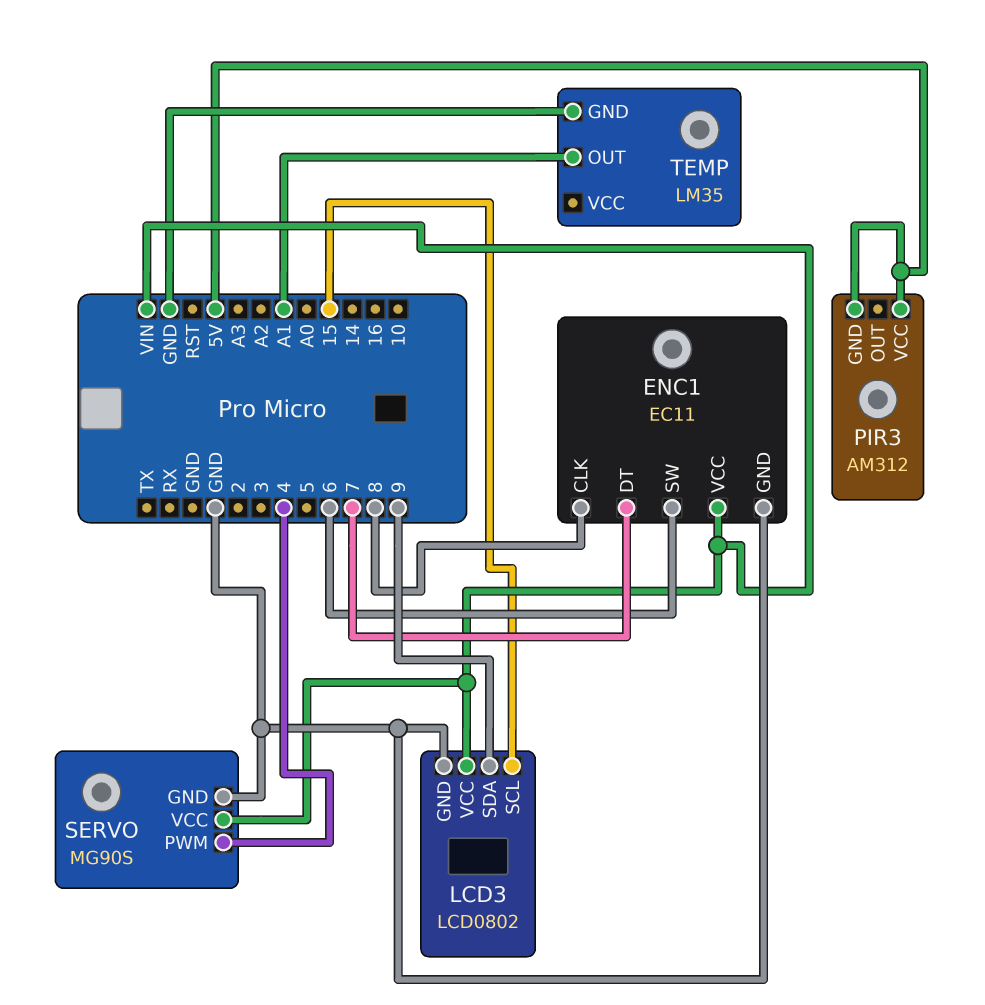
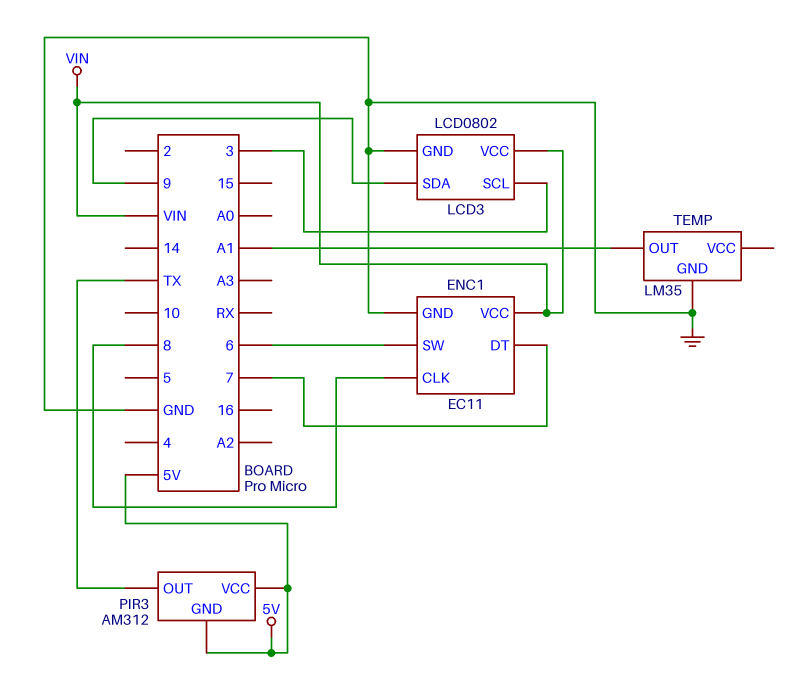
LCD3 pin SCL: 15 -> 3
PIR3 pin OUT: none -> TX
SERVO: MG90S -> none
SERVO pin GND: GND -> none
SERVO pin PWM: 4 -> none
SERVO pin VCC: VIN -> none

